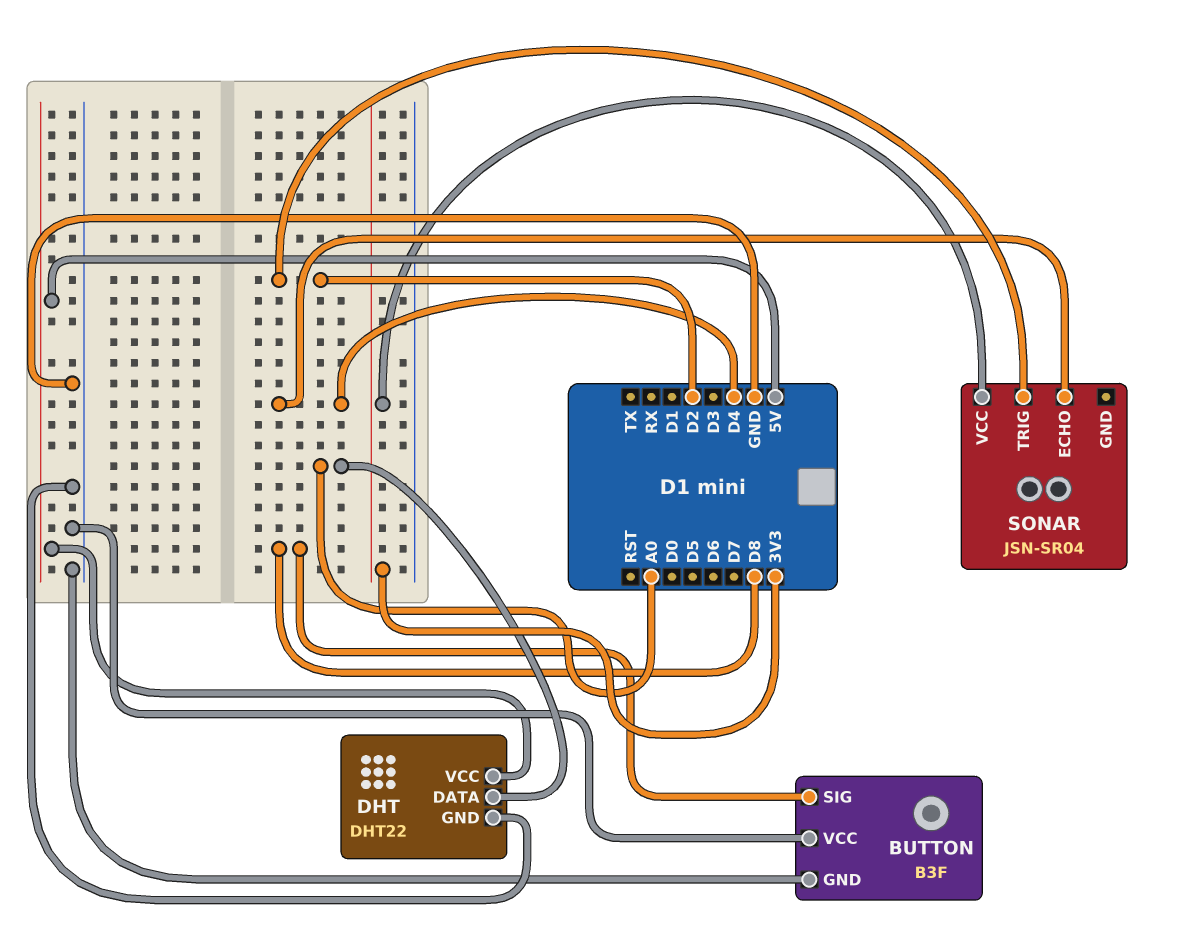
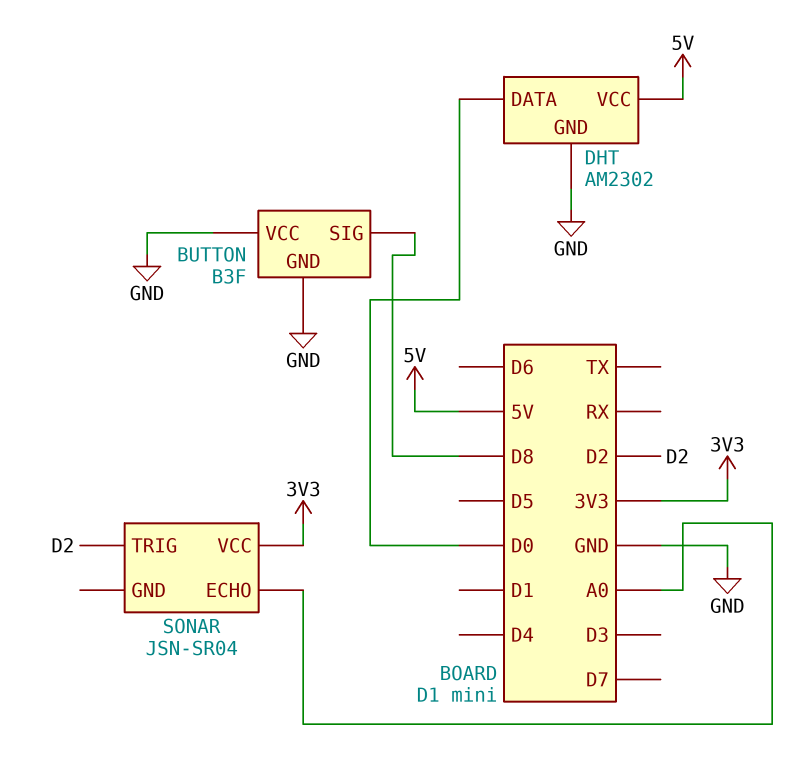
DHT: DHT22 -> AM2302
DHT pin DATA: A0 -> D0
SONAR pin ECHO: D4 -> A0

